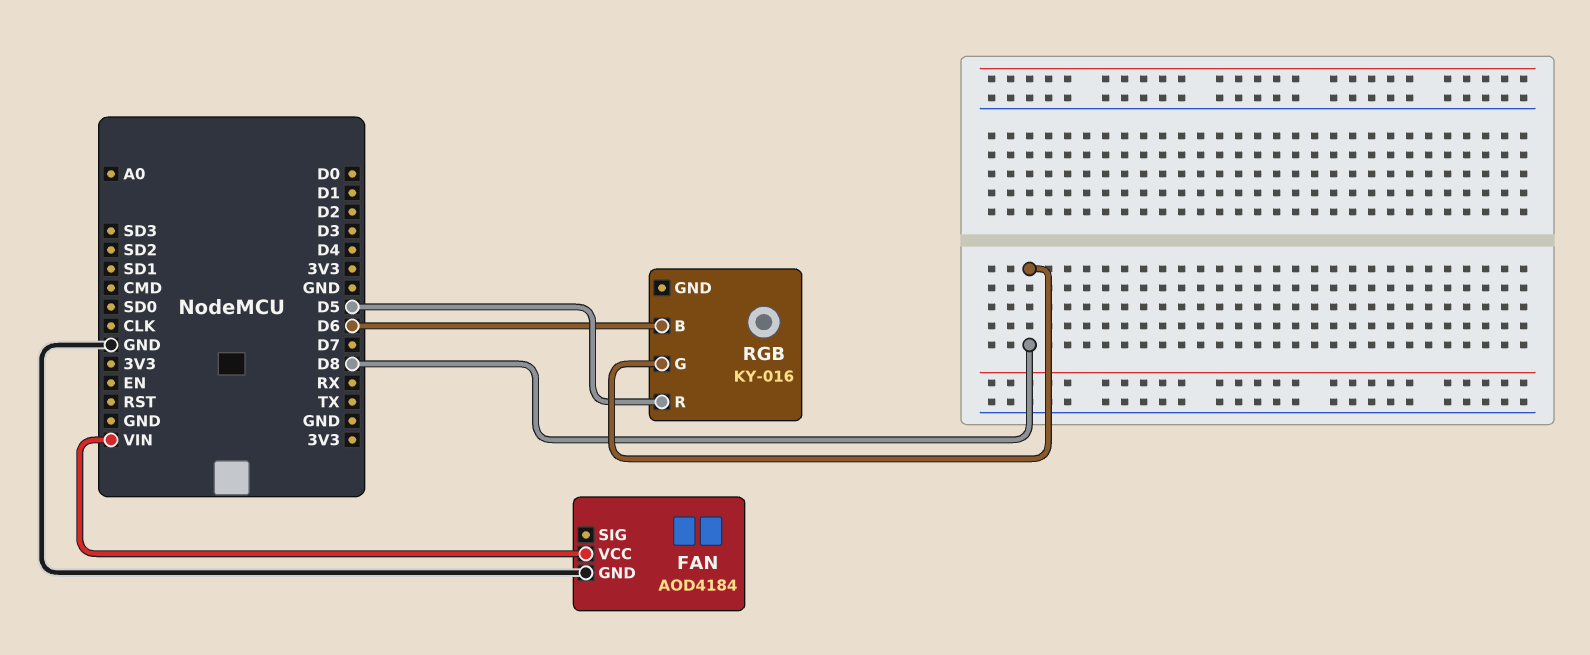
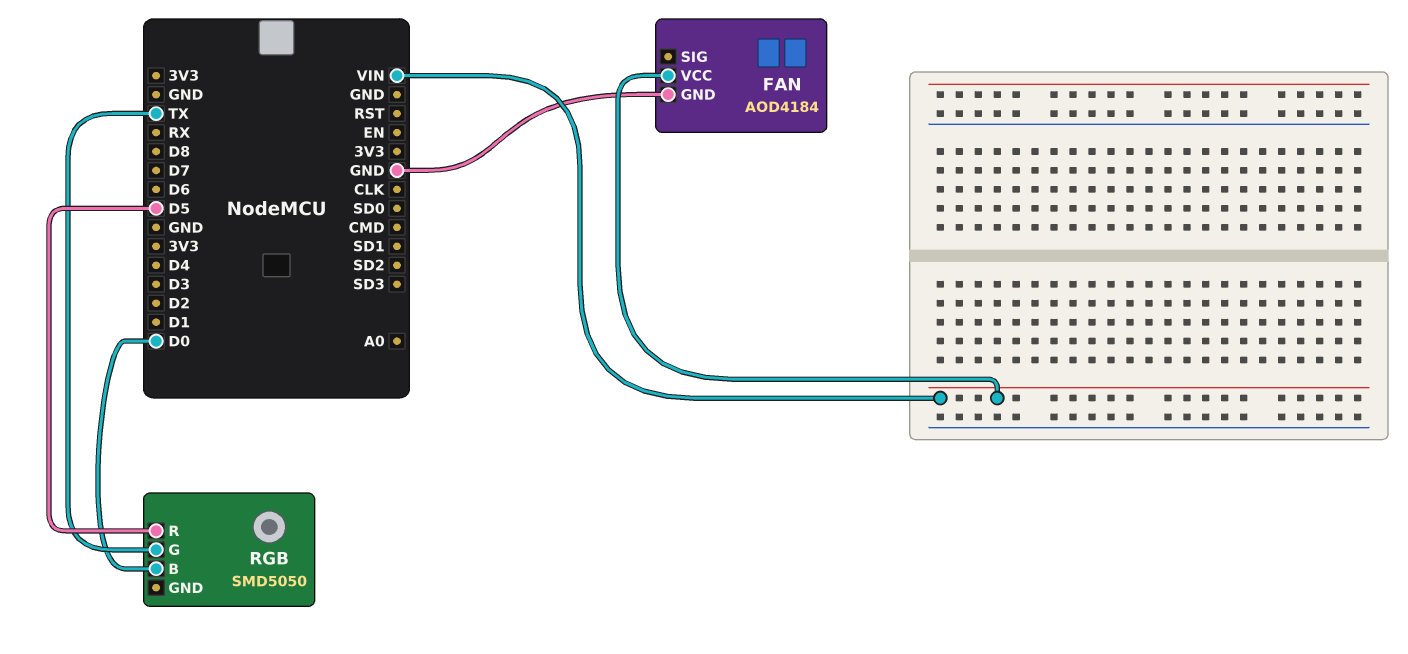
RGB: KY-016 -> SMD5050
RGB pin B: D6 -> D0
RGB pin G: D8 -> TX

